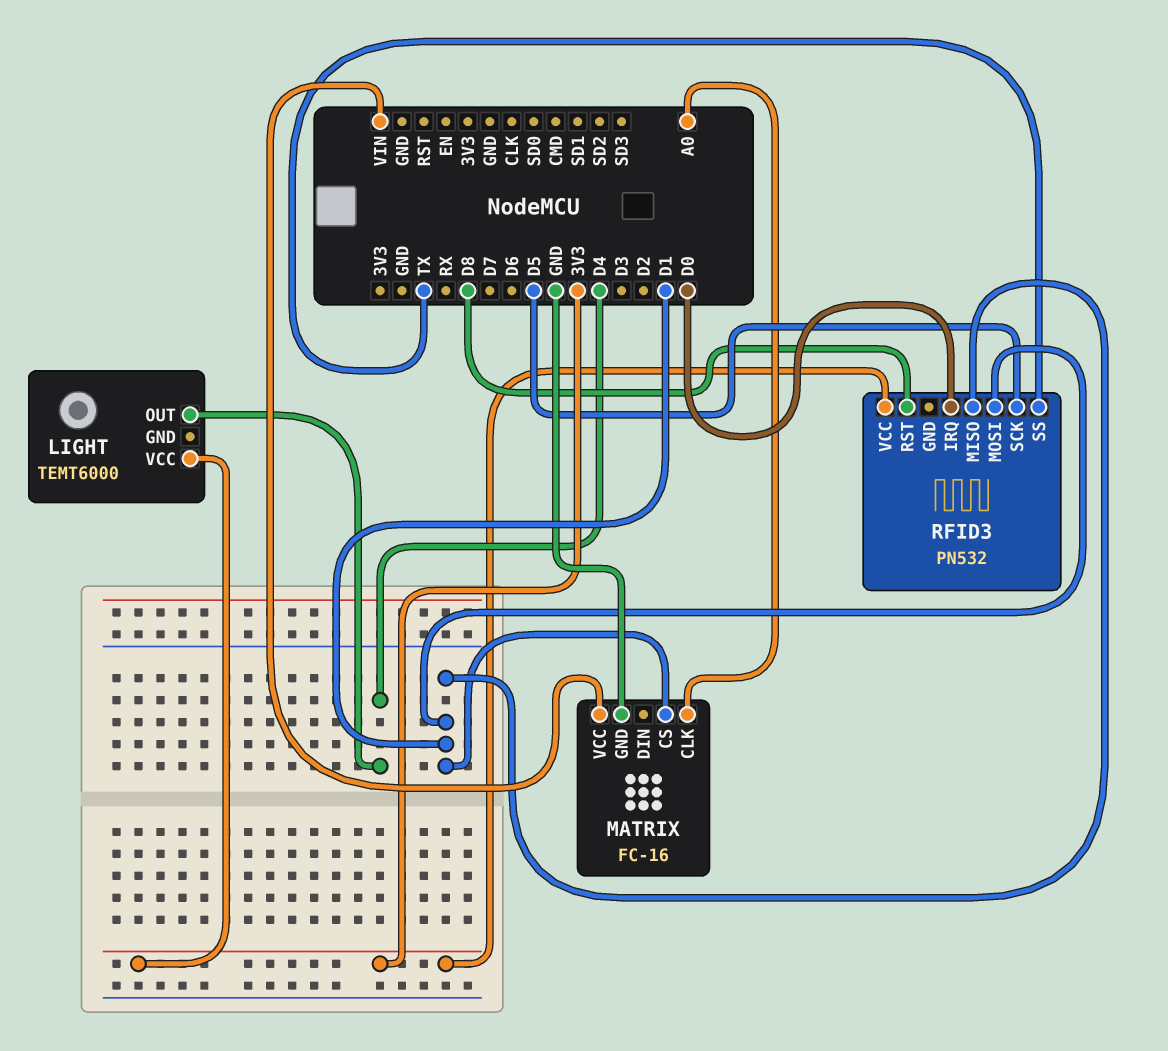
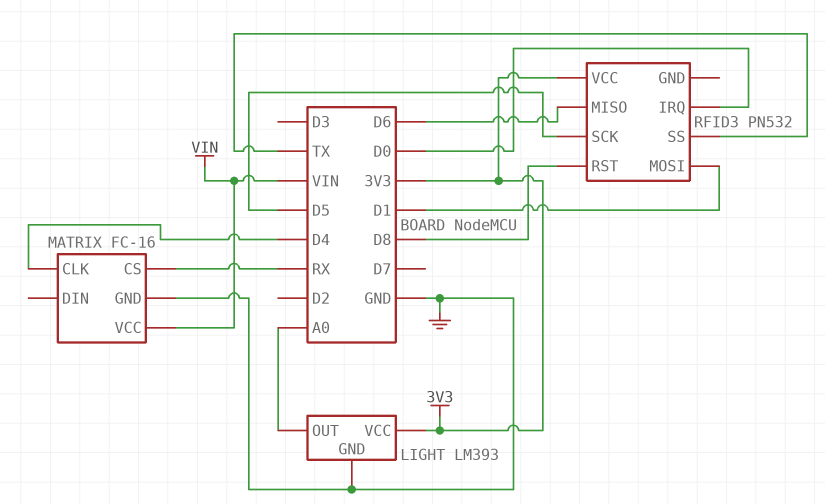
LIGHT: TEMT6000 -> LM393
LIGHT pin GND: none -> GND
LIGHT pin OUT: D4 -> A0
MATRIX pin CLK: A0 -> D4
MATRIX pin CS: D1 -> RX
RFID3 pin MISO: D1 -> D6

